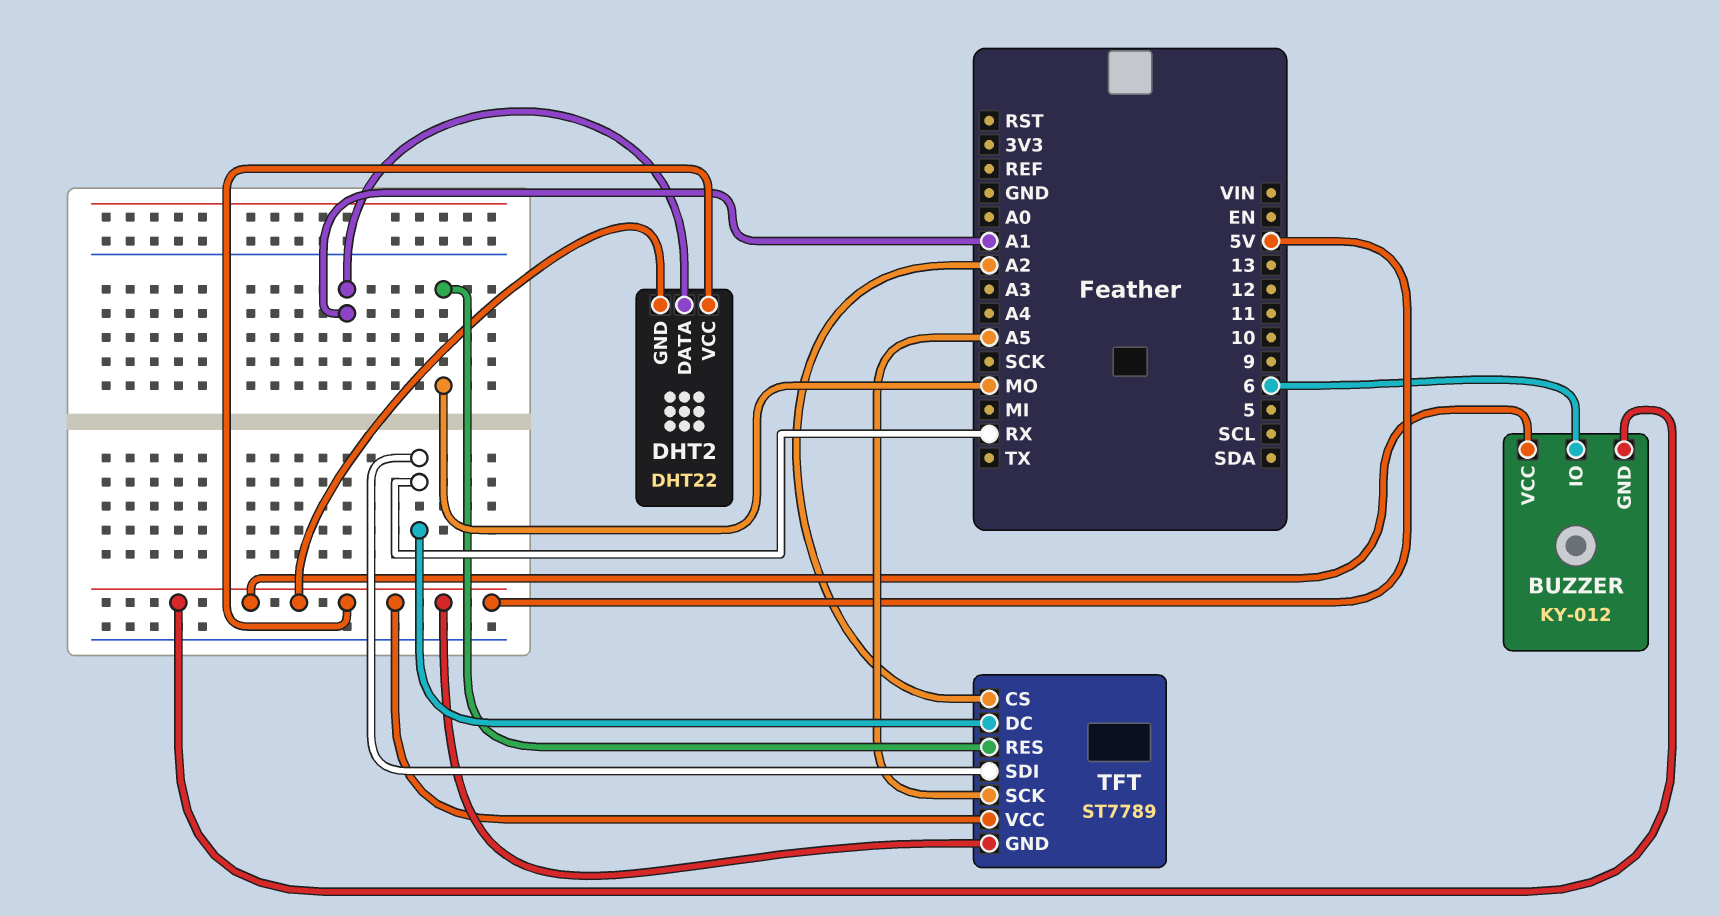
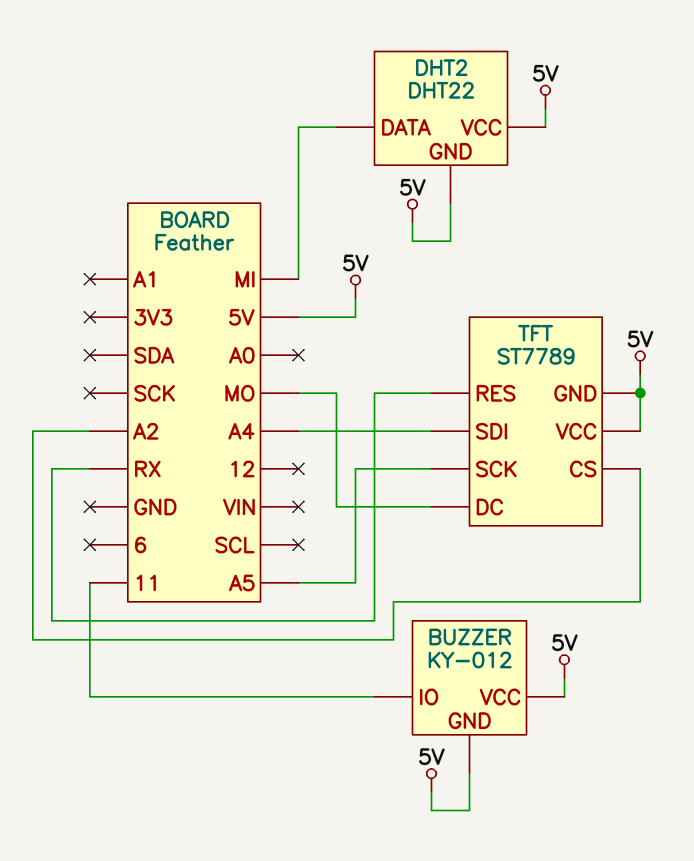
BUZZER pin IO: 6 -> 11
DHT2 pin DATA: A1 -> MI
TFT pin DC: RX -> MO
TFT pin RES: MO -> RX
TFT pin SDI: RX -> A4

